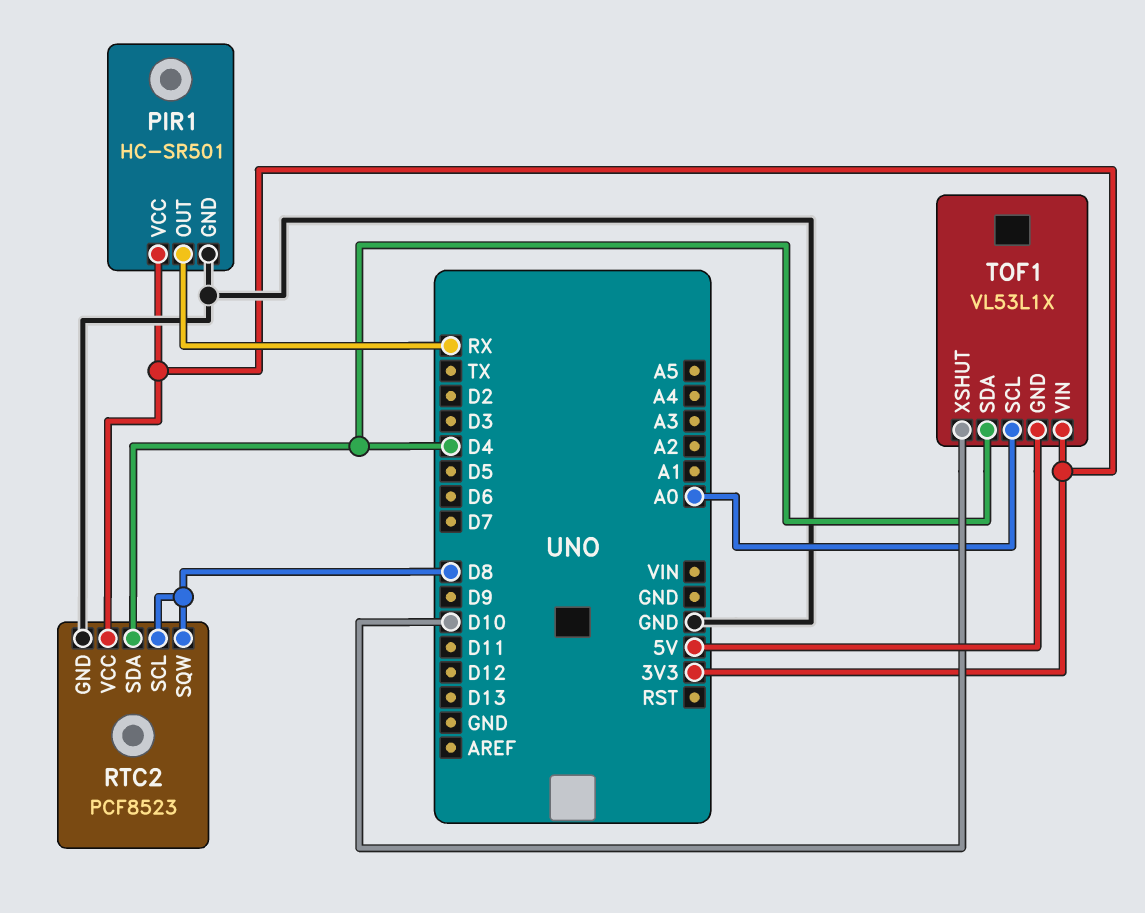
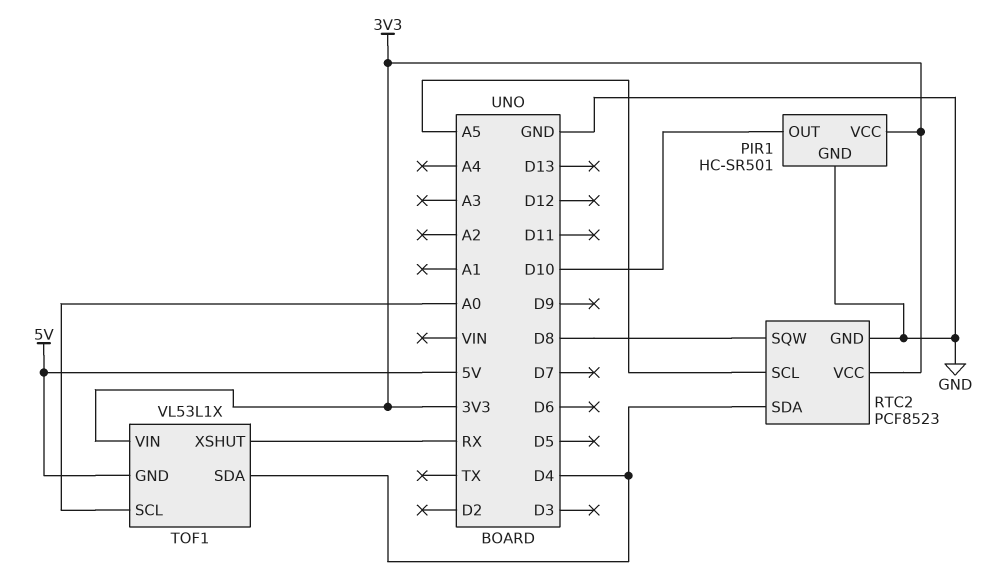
PIR1 pin OUT: RX -> D10
RTC2 pin SCL: D8 -> A5
TOF1 pin XSHUT: D10 -> RX

